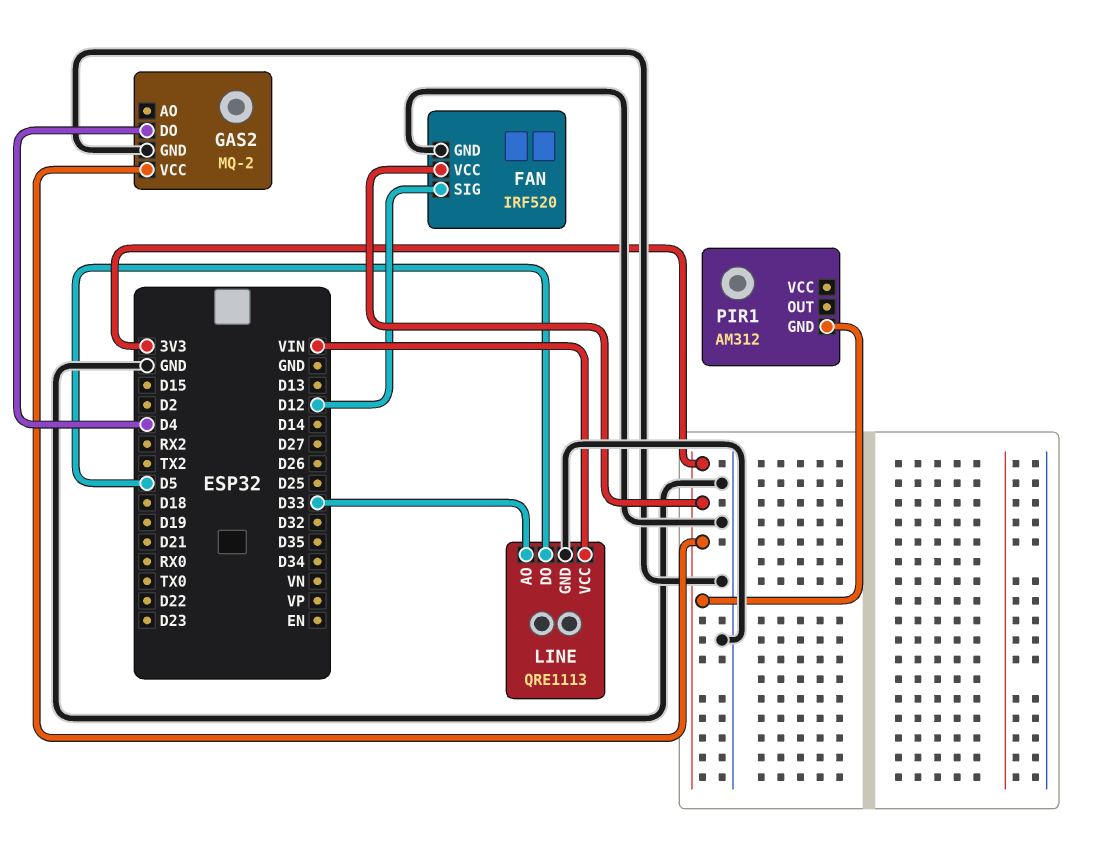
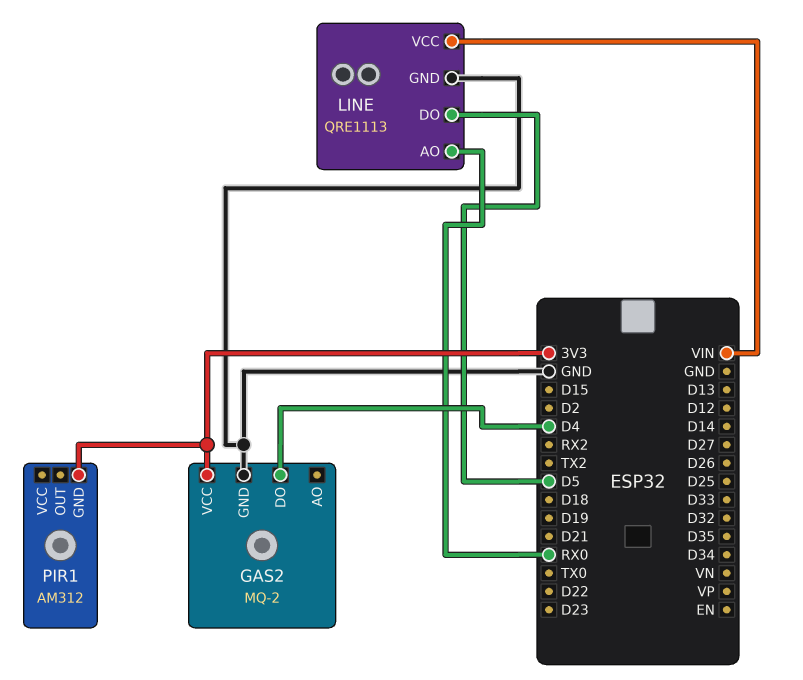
FAN: IRF520 -> none
FAN pin GND: GND -> none
FAN pin SIG: D12 -> none
FAN pin VCC: 3V3 -> none
LINE pin AO: D33 -> RX0

